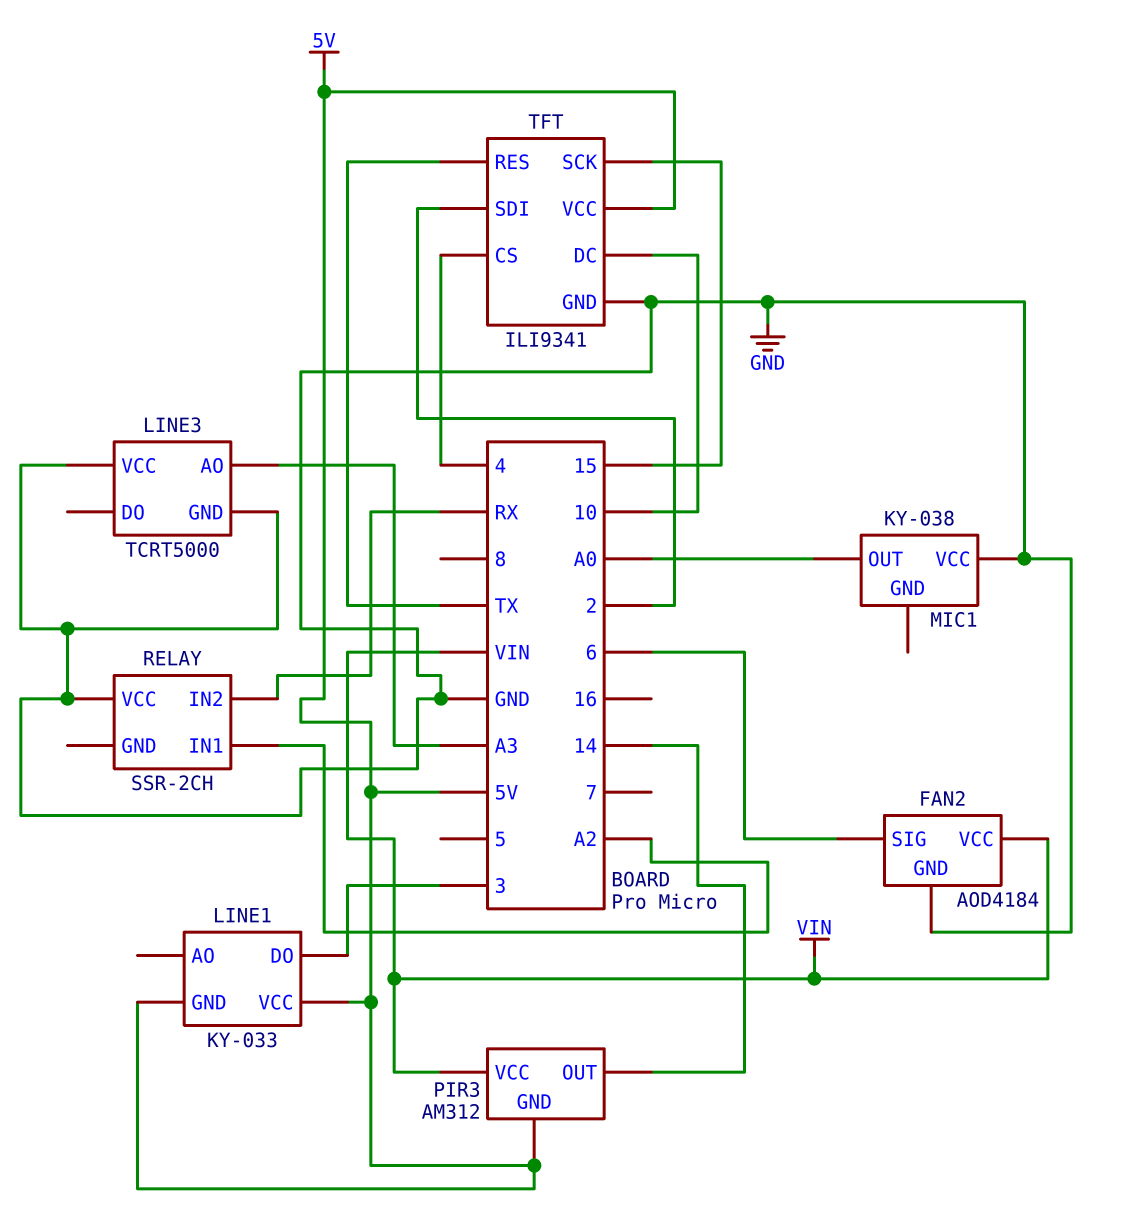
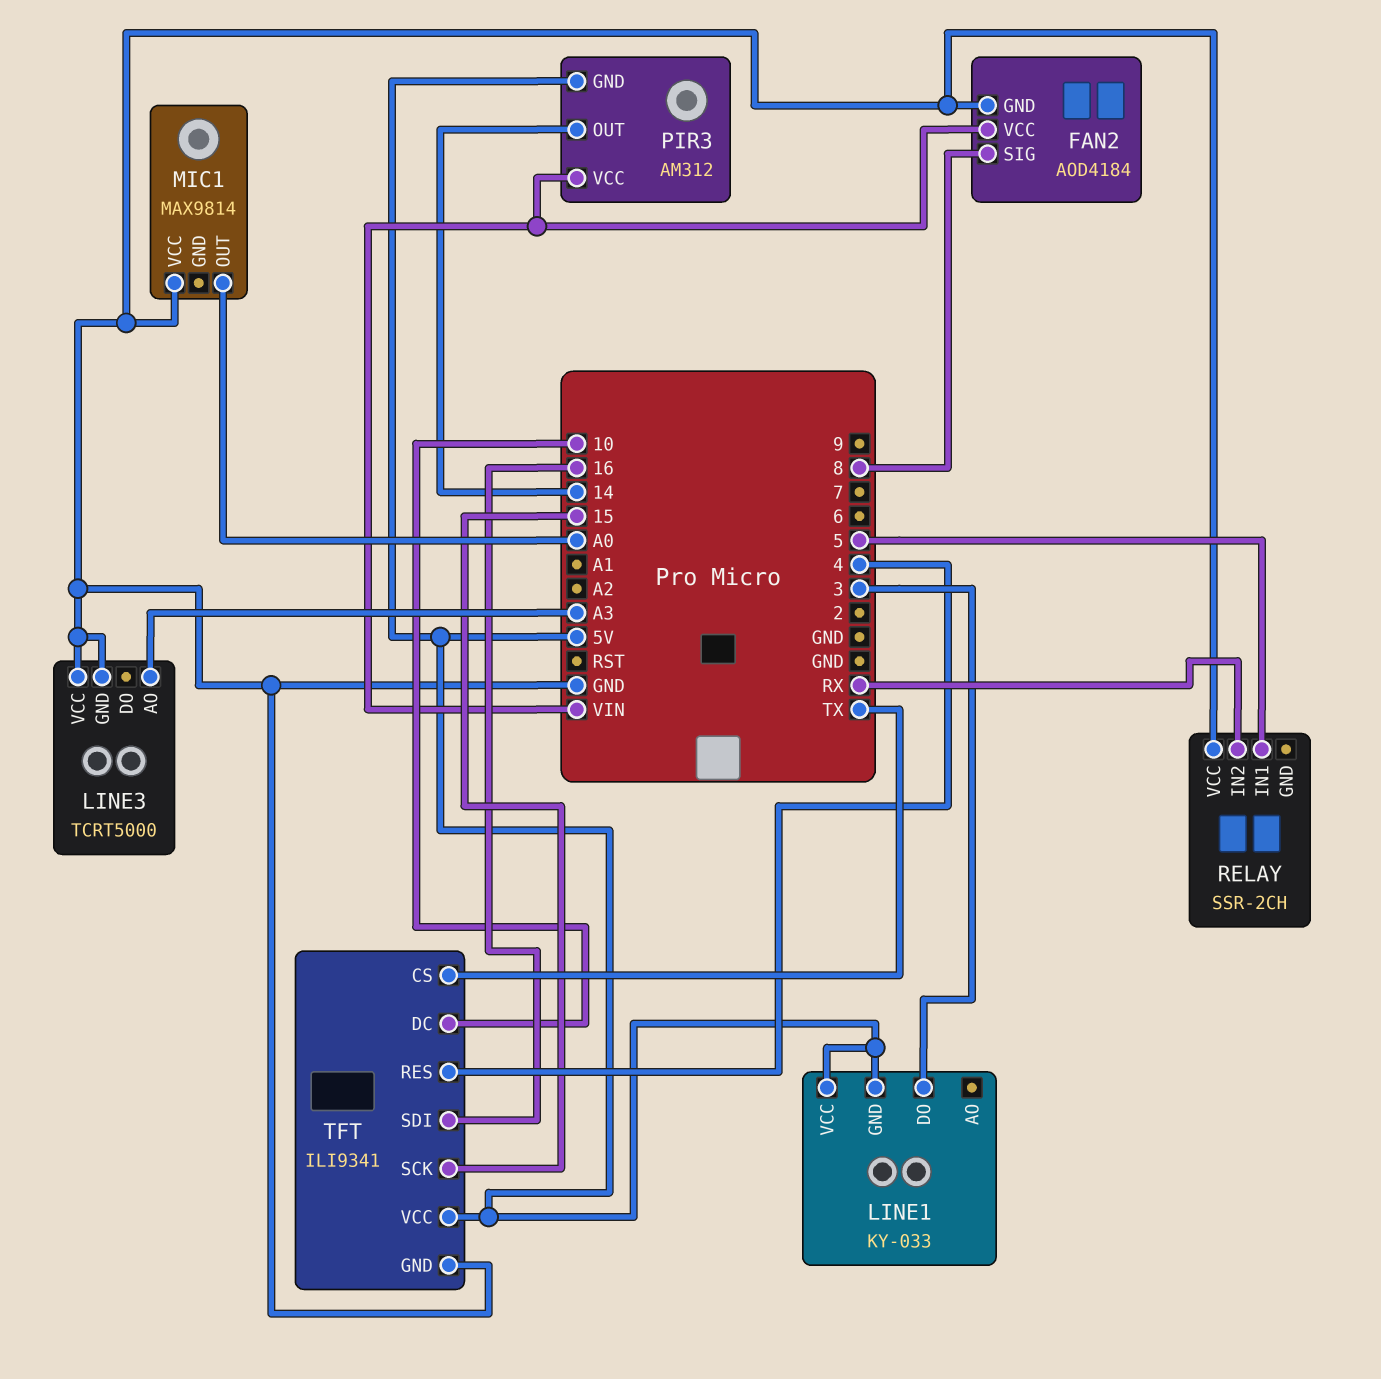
FAN2 pin SIG: 6 -> 8
MIC1: KY-038 -> MAX9814
RELAY pin IN1: A2 -> 5
TFT pin CS: 4 -> TX
TFT pin RES: TX -> 4
TFT pin SDI: 2 -> 16

